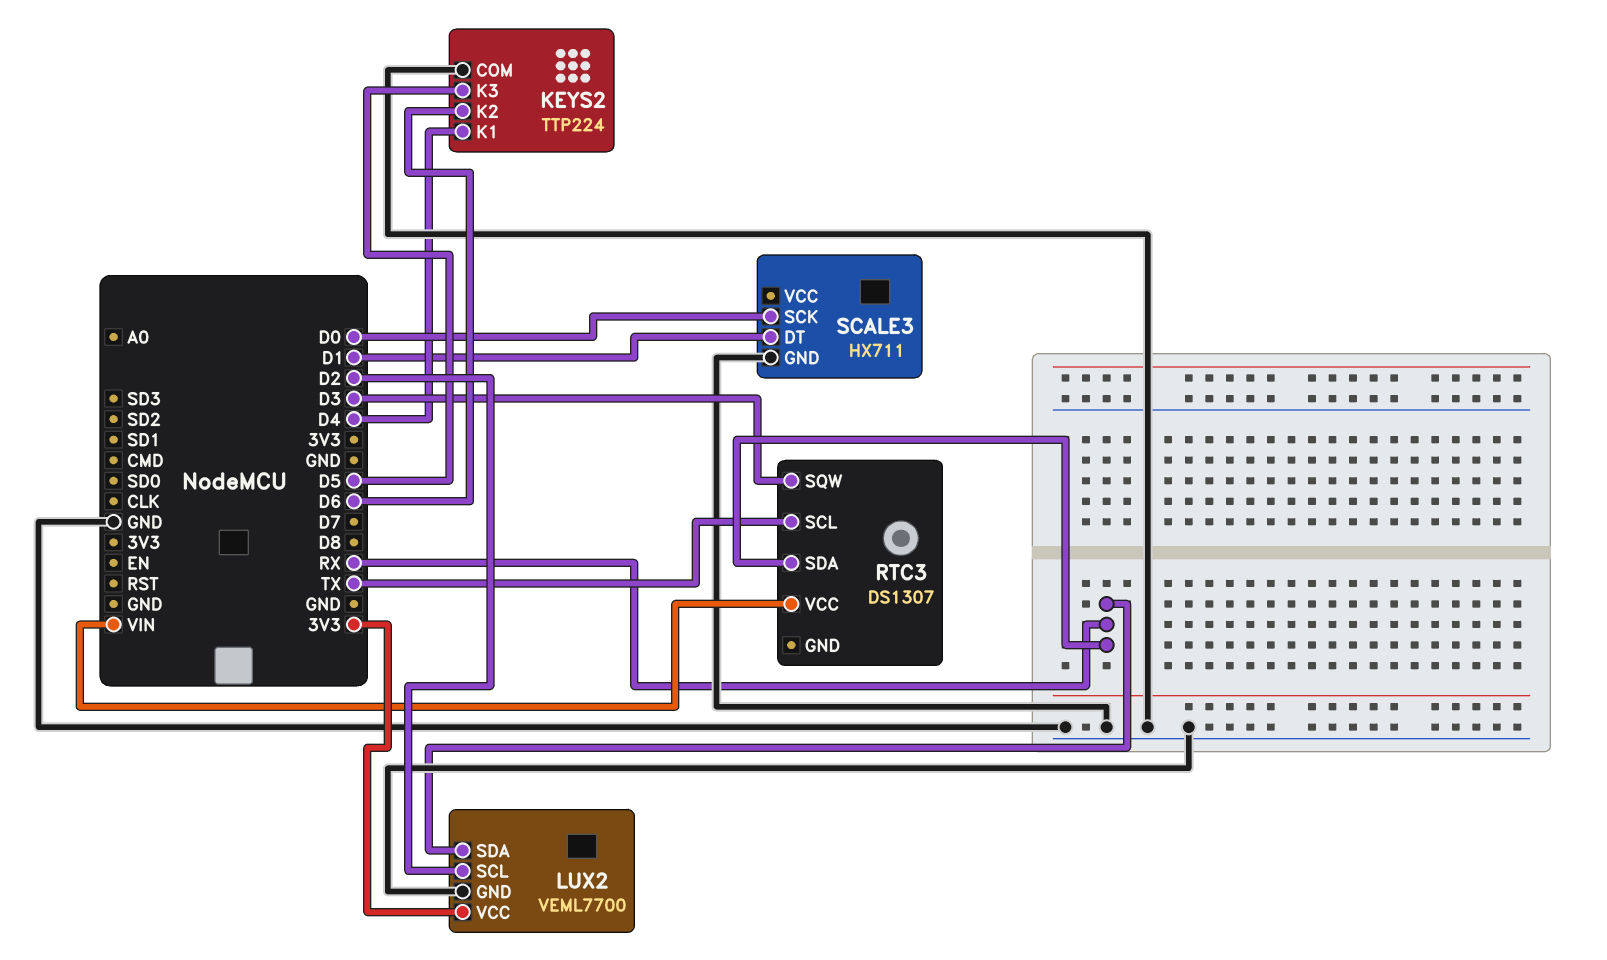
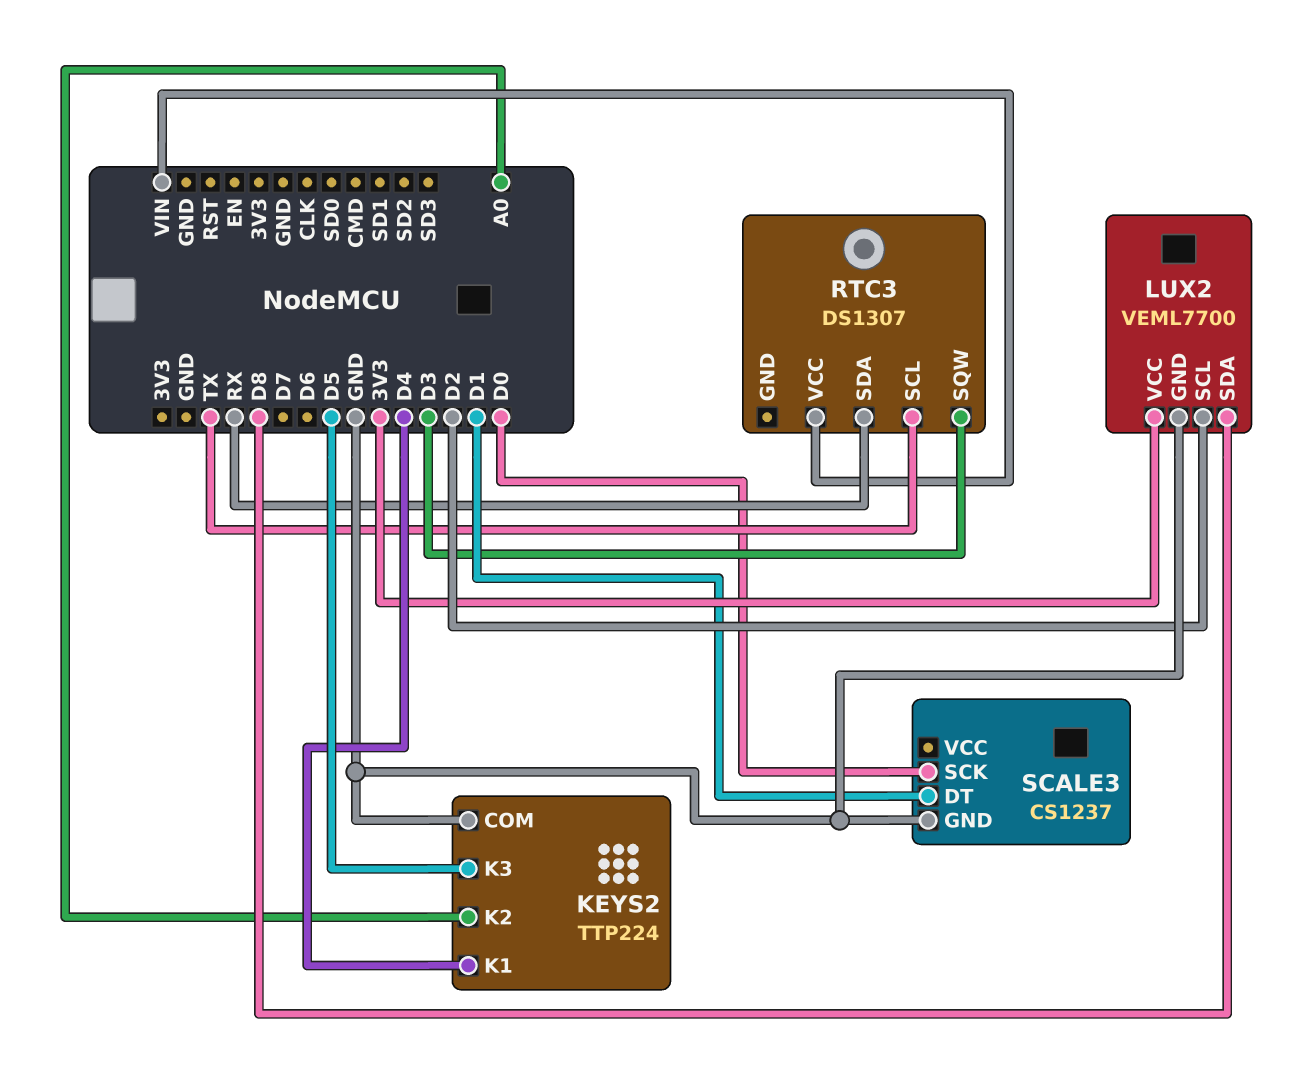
KEYS2 pin K2: D6 -> A0
LUX2 pin SDA: RX -> D8
SCALE3: HX711 -> CS1237

